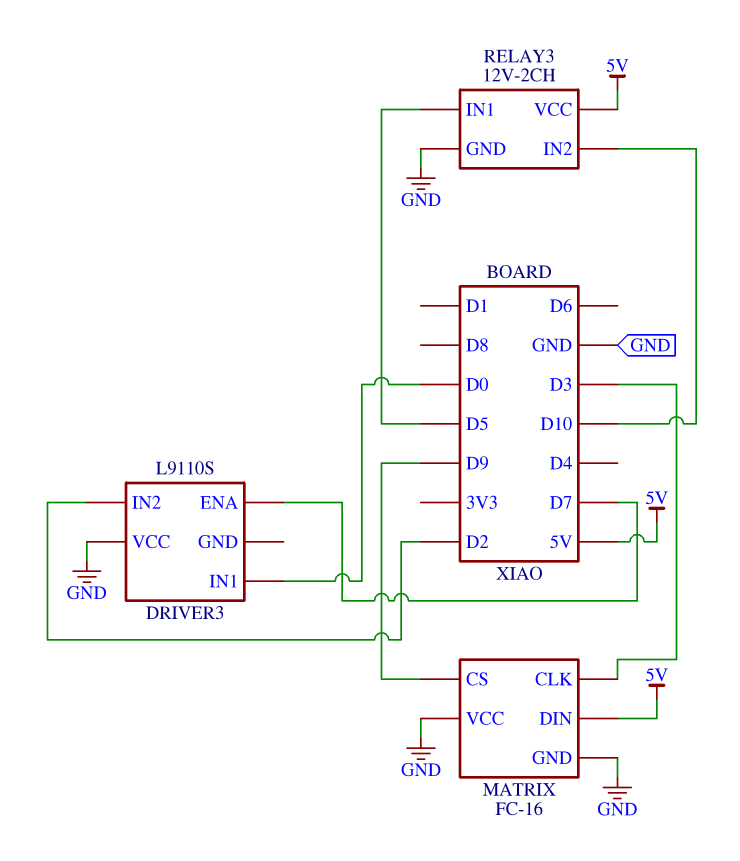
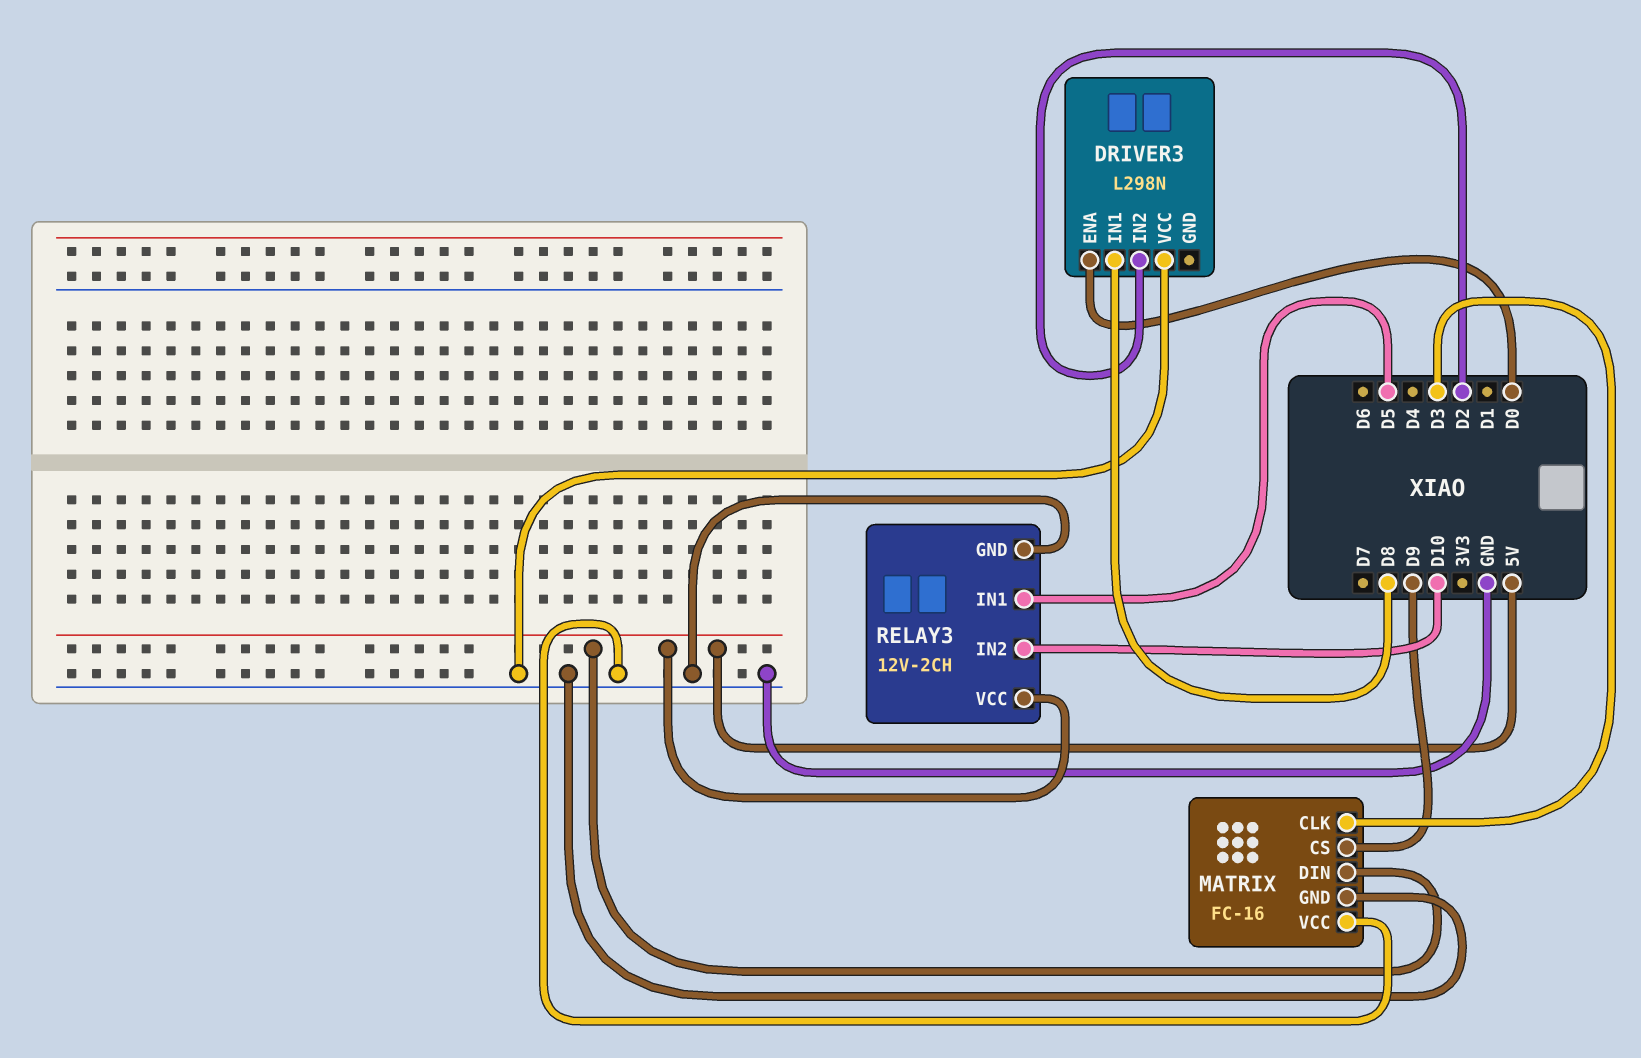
DRIVER3: L9110S -> L298N
DRIVER3 pin ENA: D7 -> D0
DRIVER3 pin IN1: D0 -> D8

